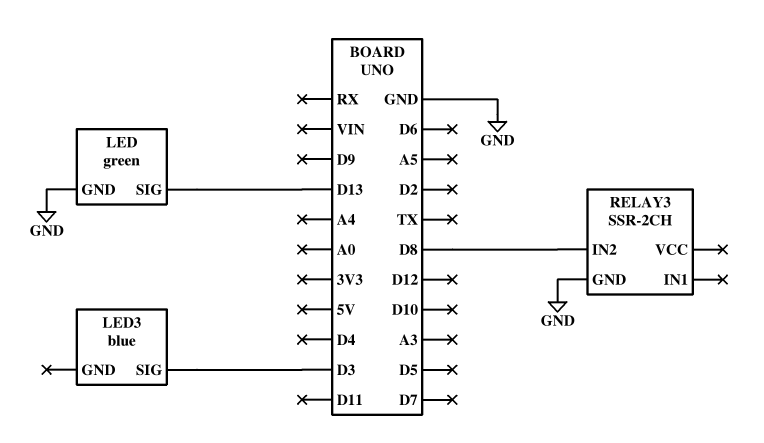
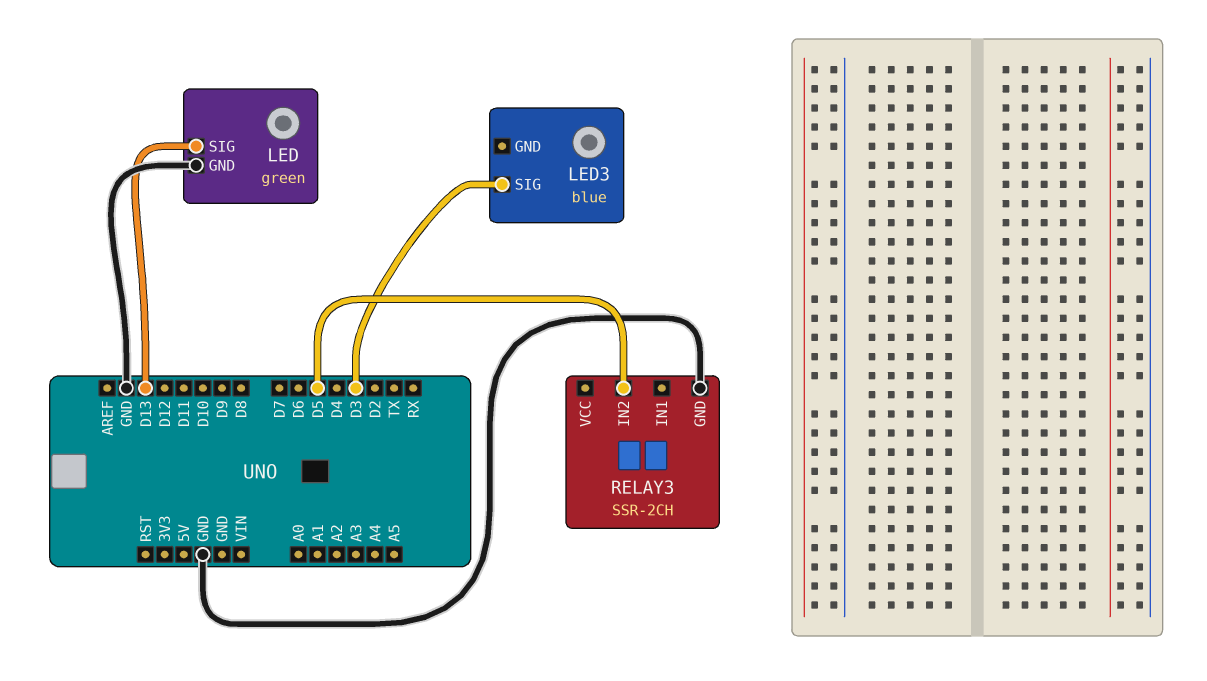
RELAY3 pin IN2: D8 -> D5

